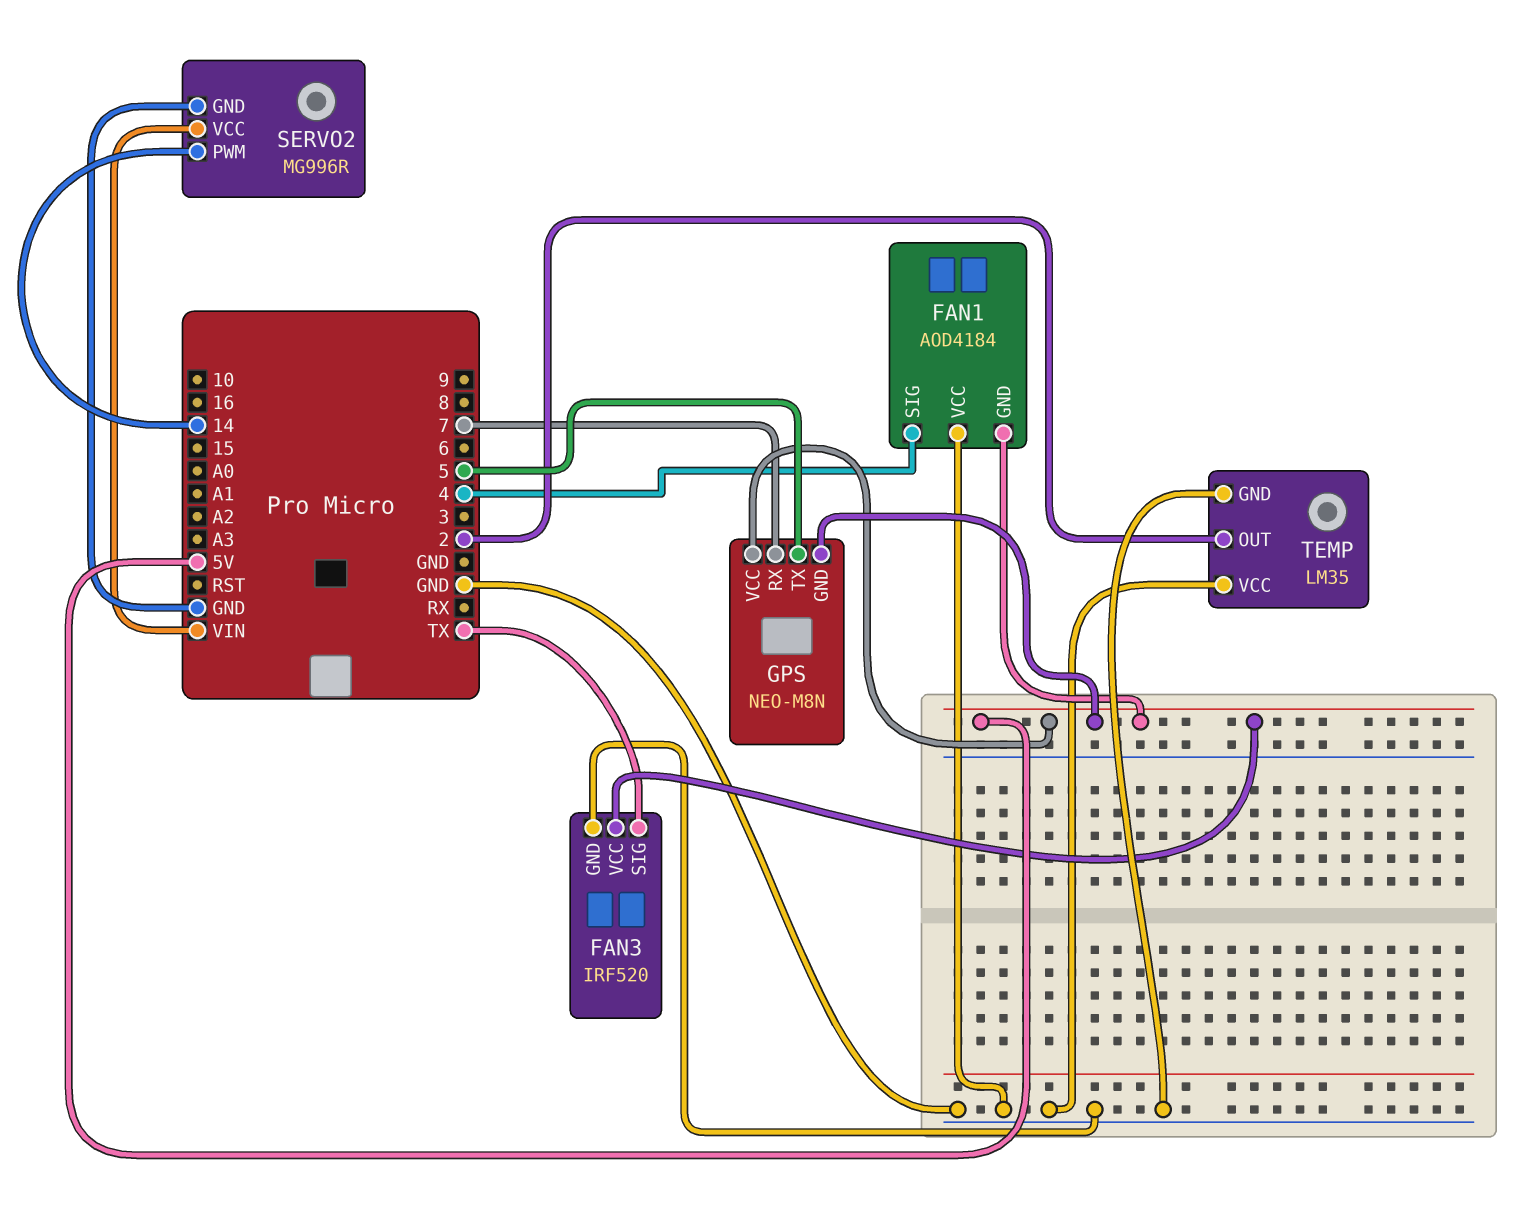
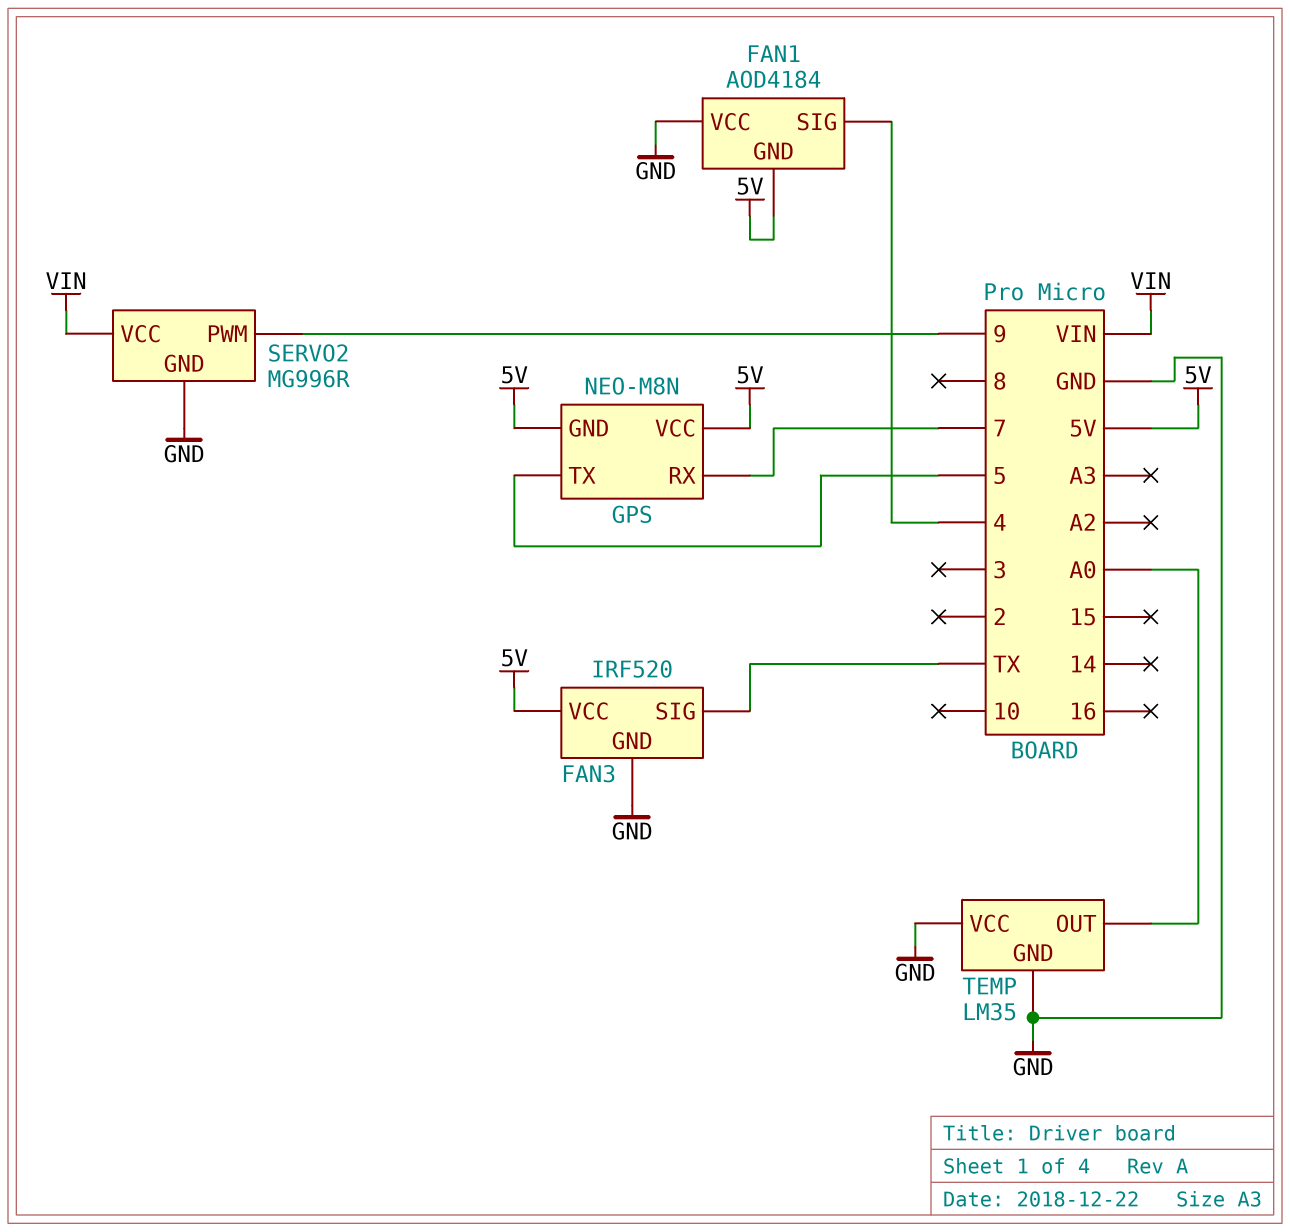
SERVO2 pin PWM: 14 -> 9
TEMP pin OUT: 2 -> A0

